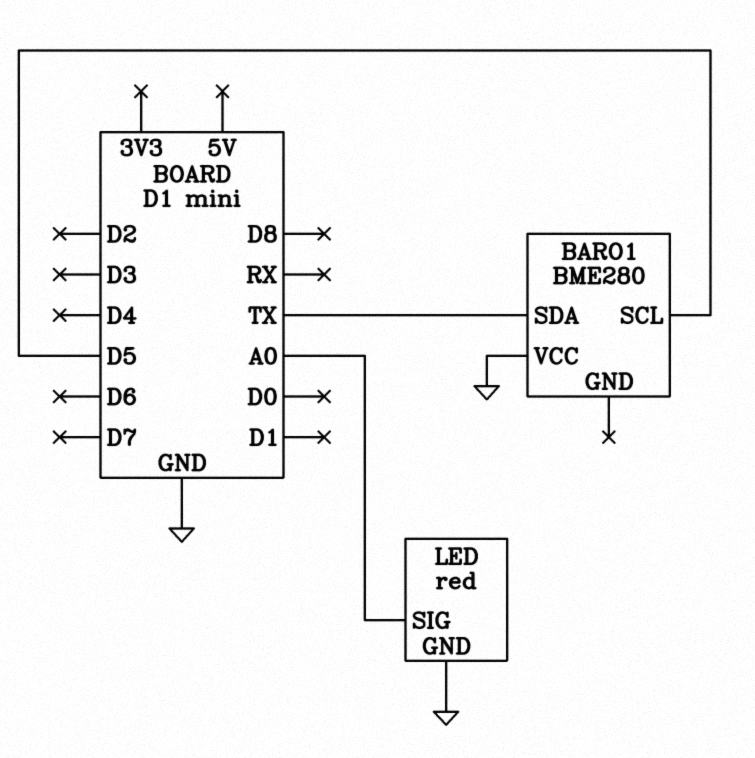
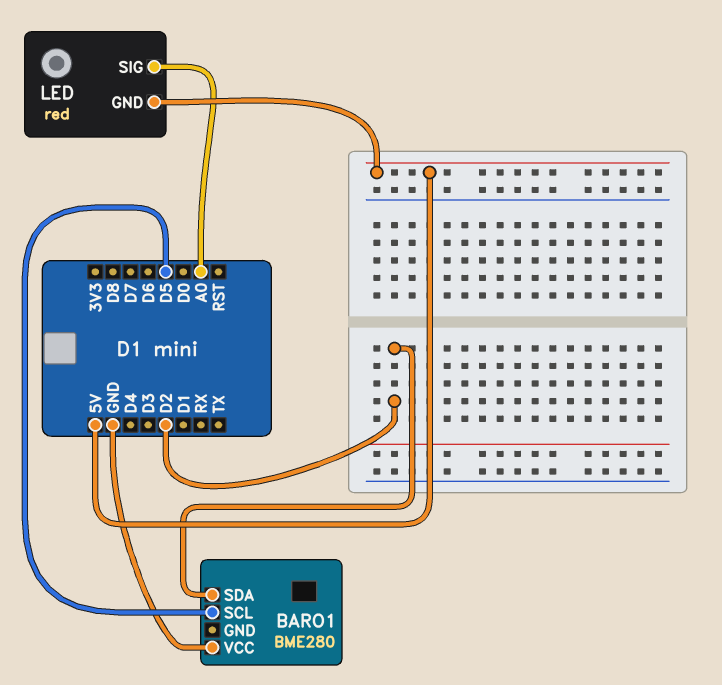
BARO1 pin SDA: TX -> D2
LED pin GND: GND -> 5V

